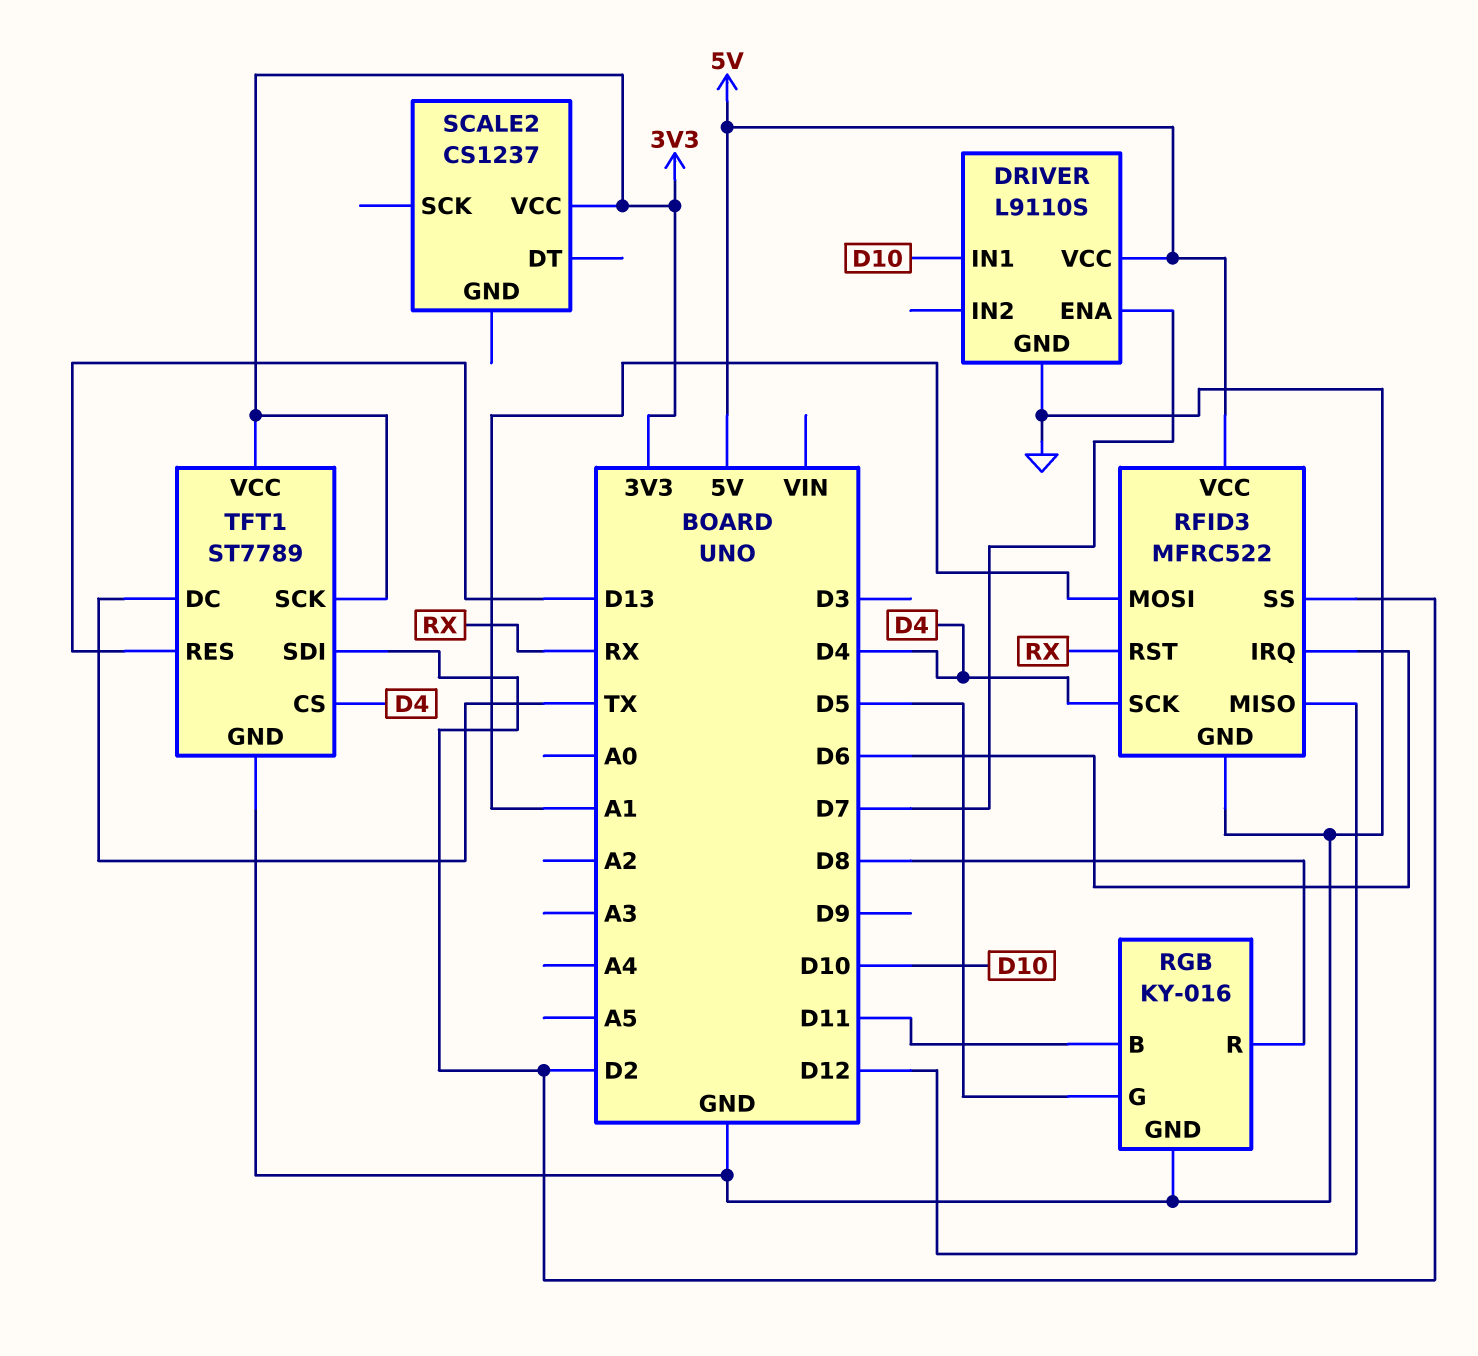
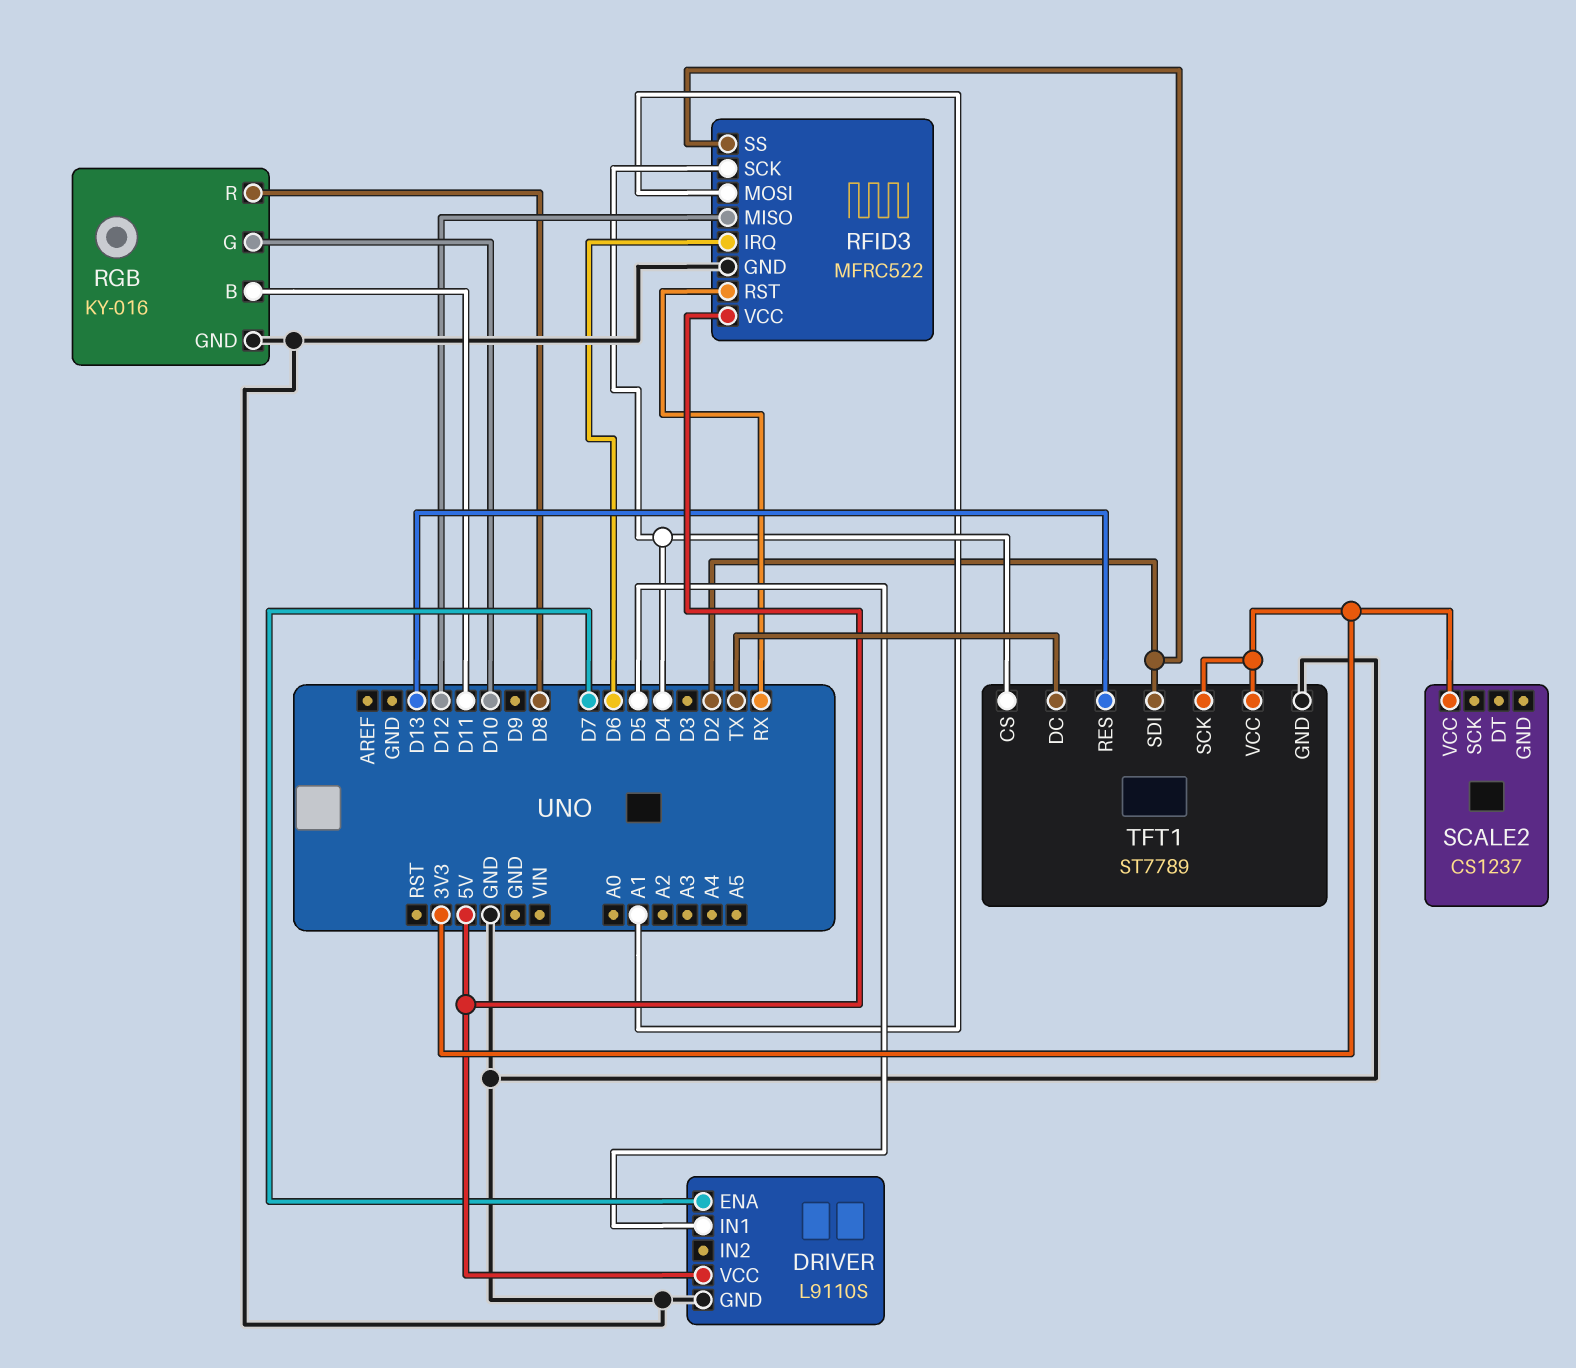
DRIVER pin IN1: D10 -> D5
RGB pin G: D5 -> D10

